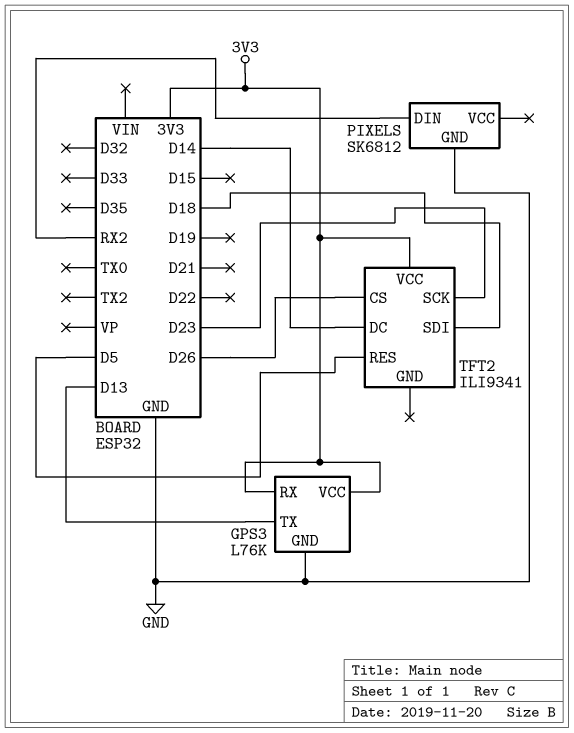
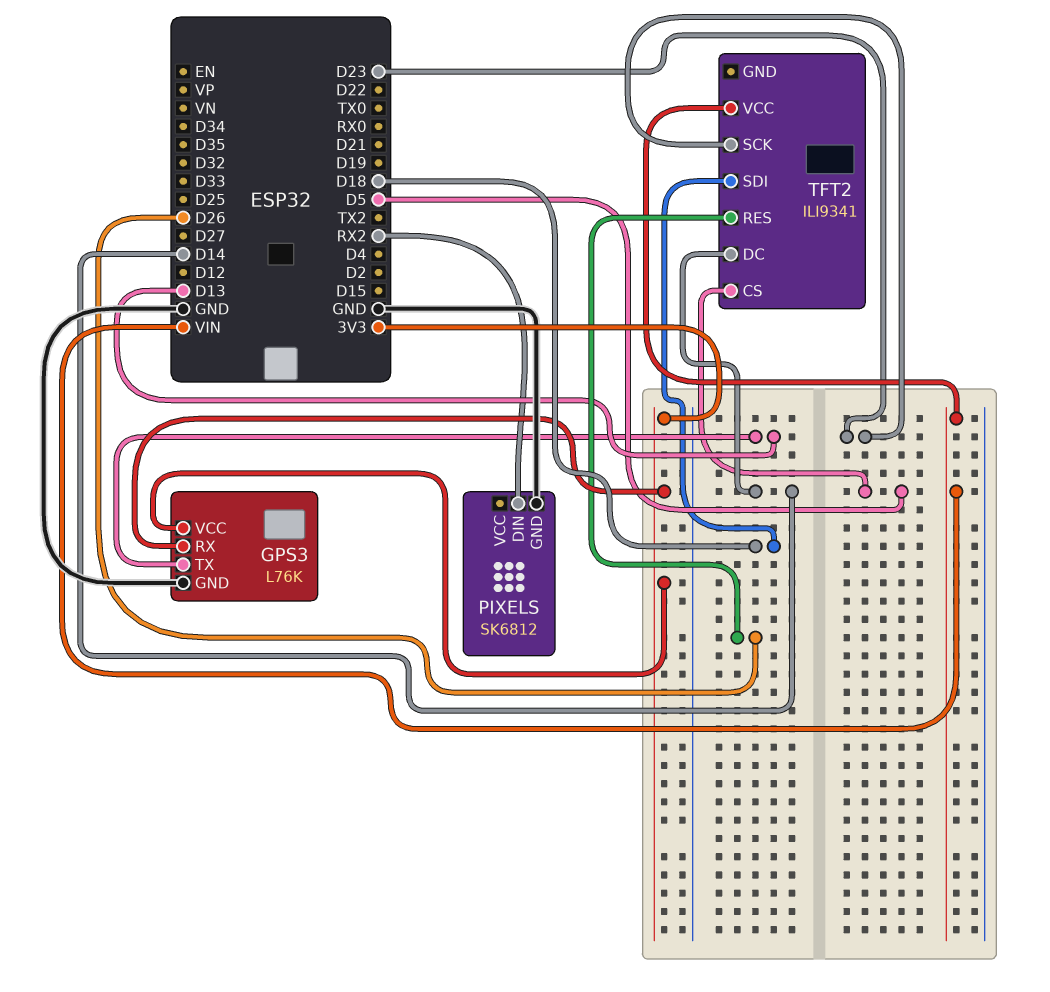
TFT2 pin CS: D26 -> D5
TFT2 pin RES: D5 -> D26
TFT2 pin VCC: 3V3 -> VIN

